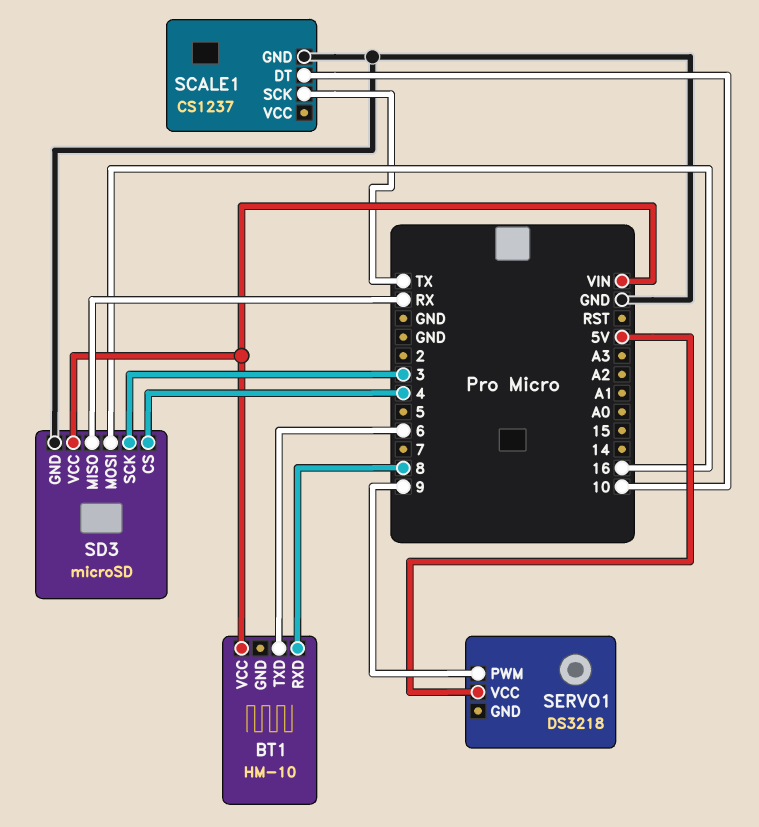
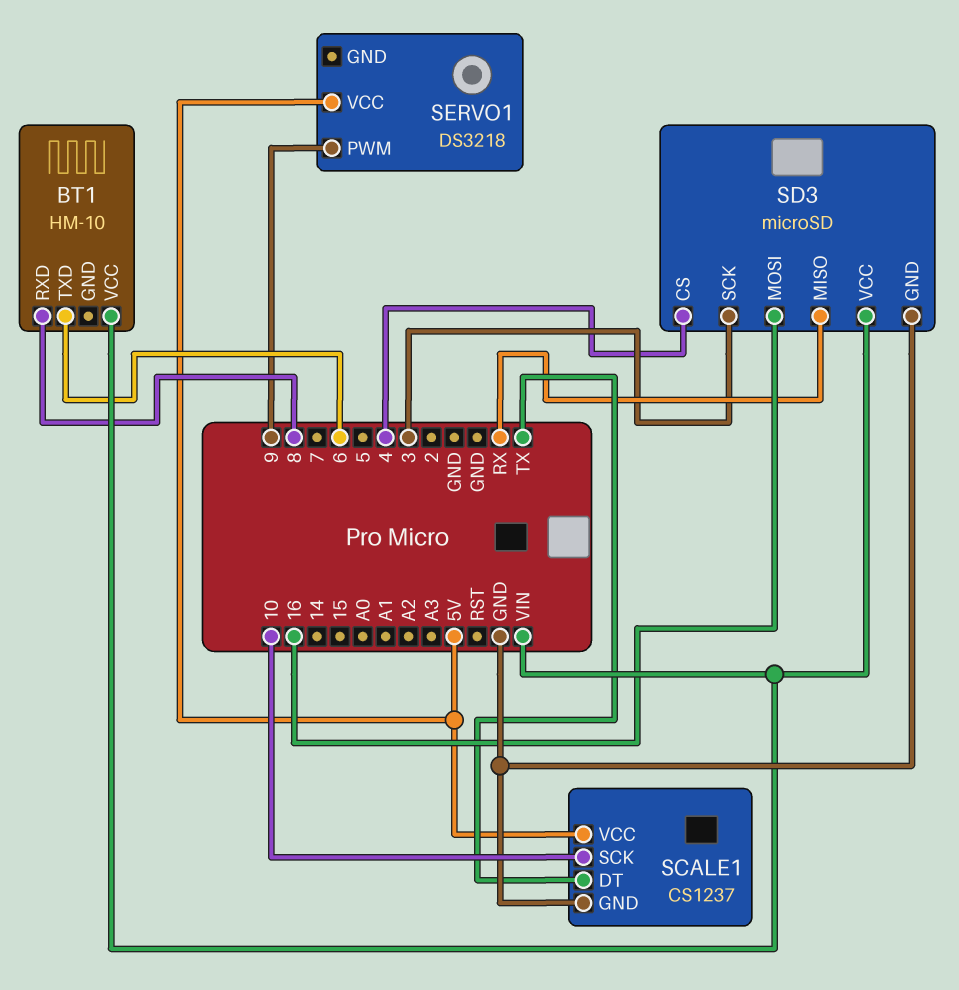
SCALE1 pin DT: 10 -> TX
SCALE1 pin SCK: TX -> 10
SCALE1 pin VCC: none -> 5V

